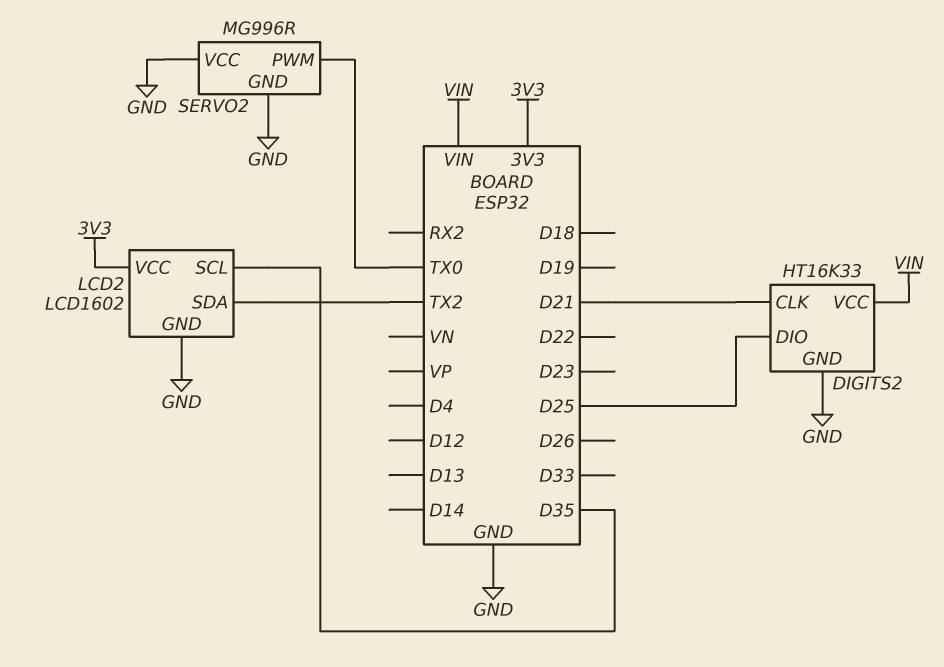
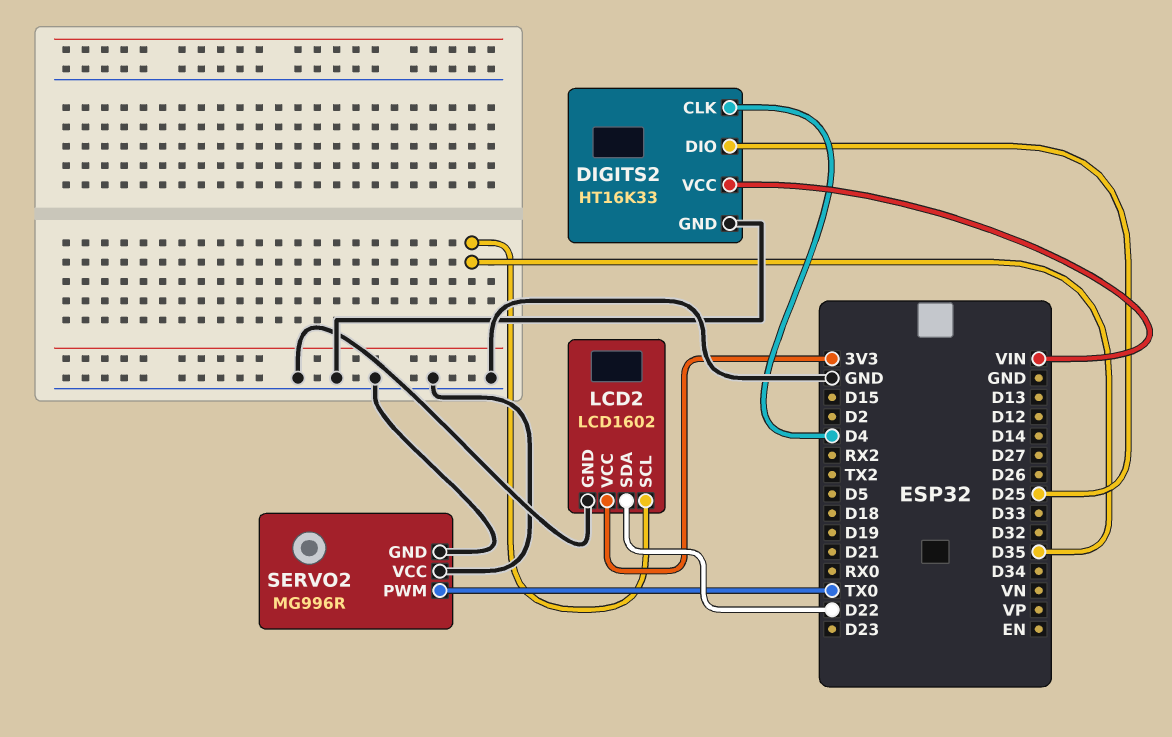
DIGITS2 pin CLK: D21 -> D4
LCD2 pin SDA: TX2 -> D22

